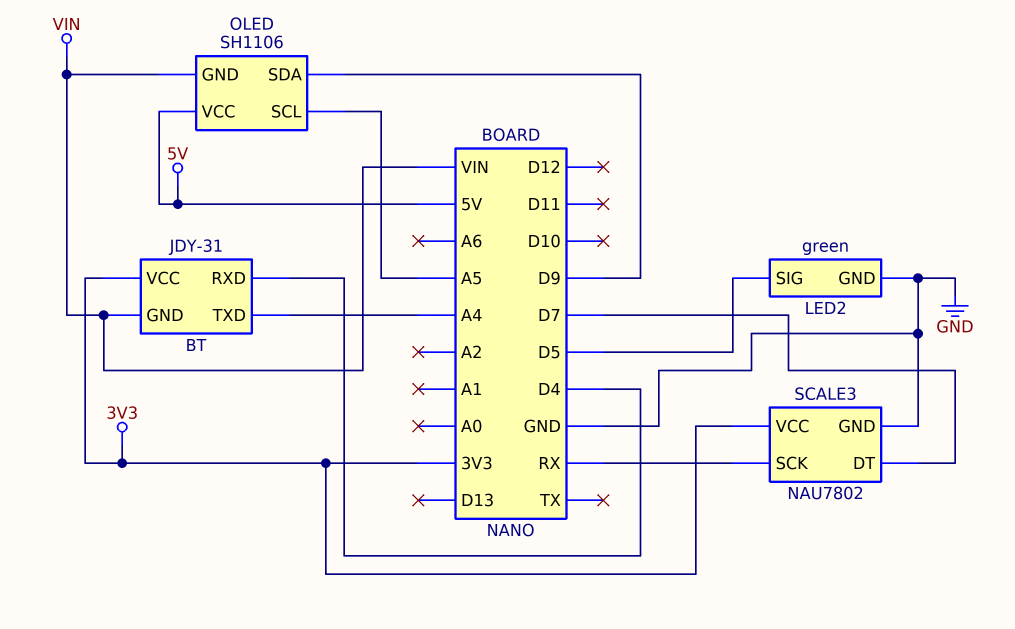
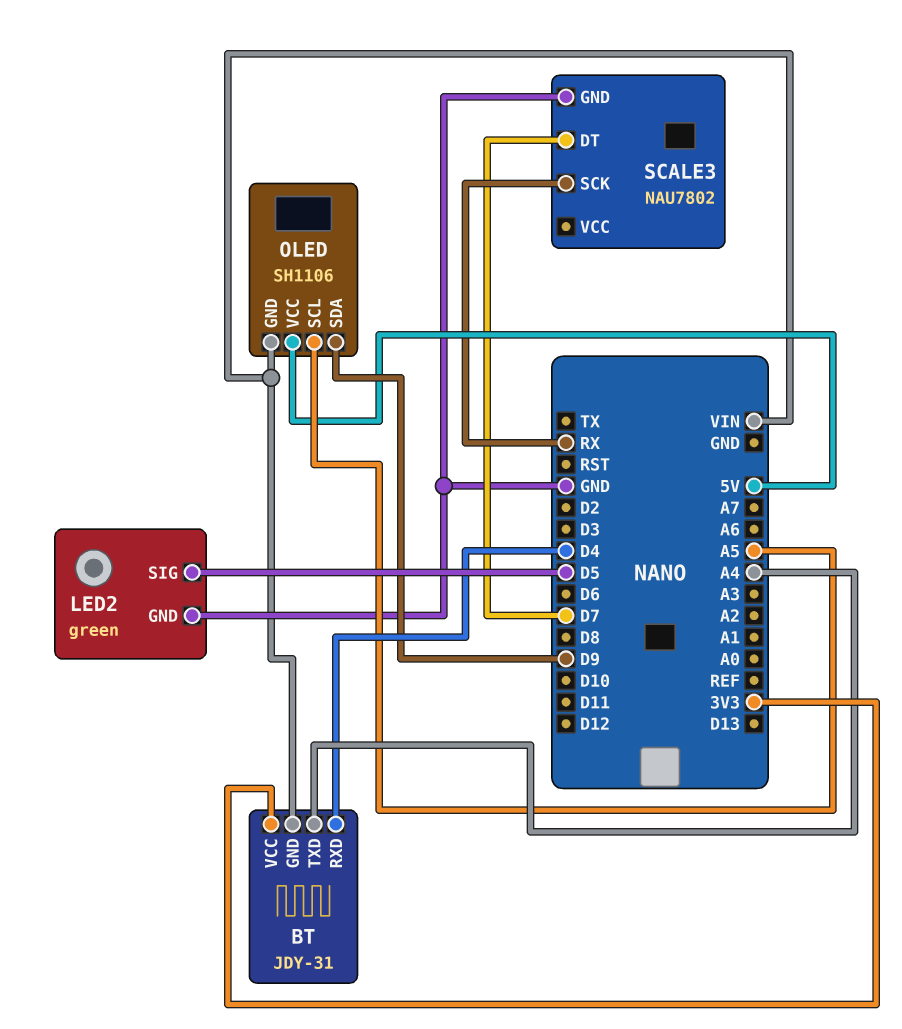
SCALE3 pin VCC: 3V3 -> none

